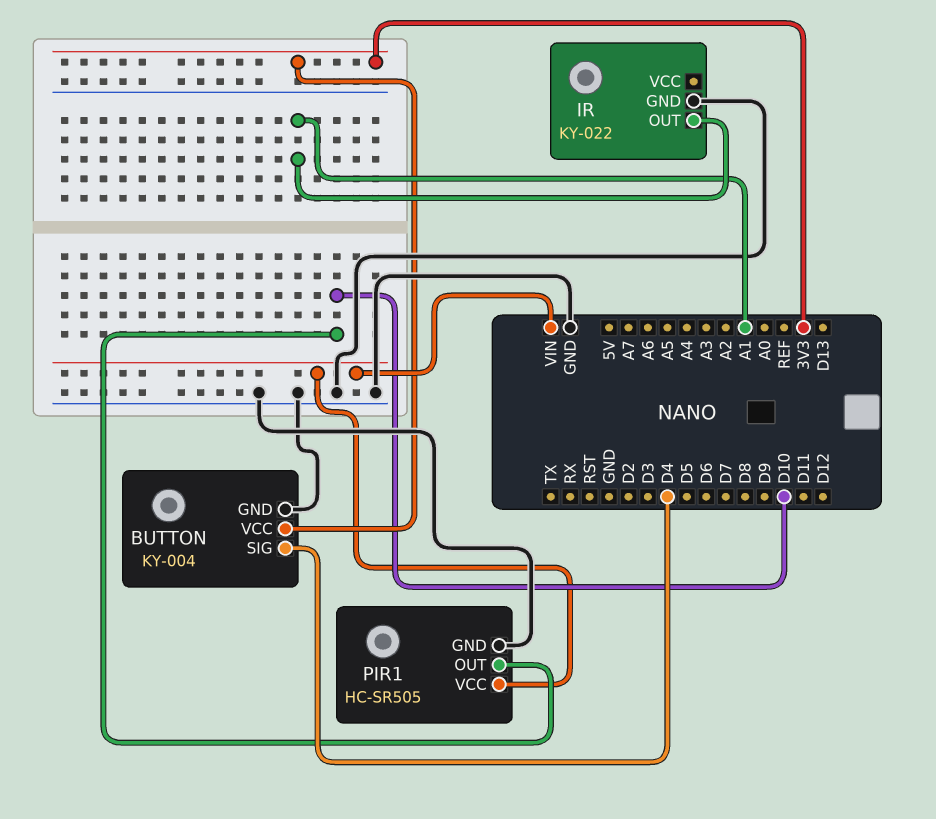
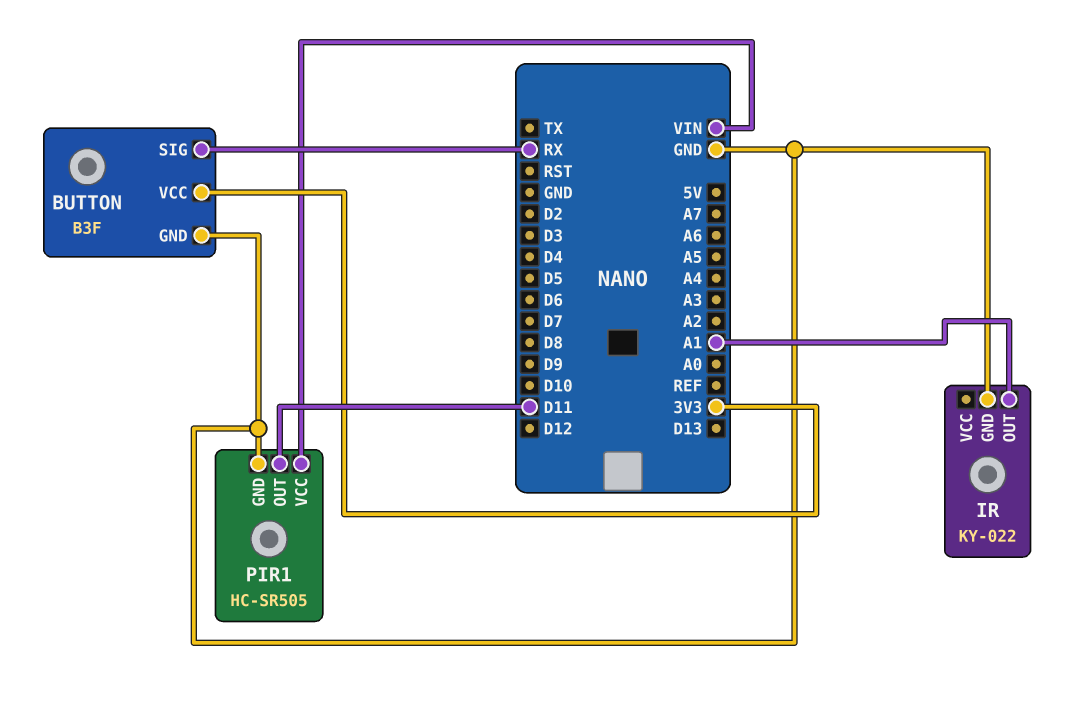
BUTTON: KY-004 -> B3F
BUTTON pin SIG: D4 -> RX
PIR1 pin OUT: D10 -> D11

